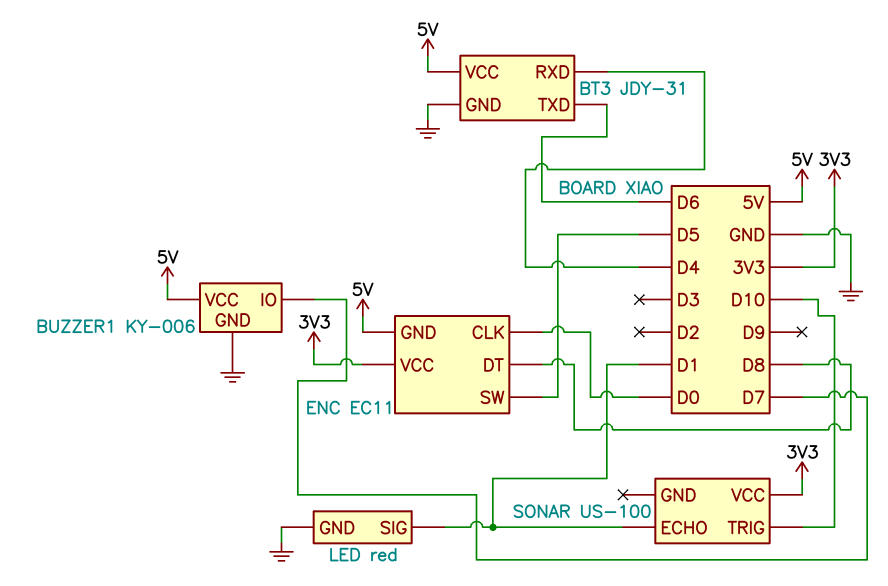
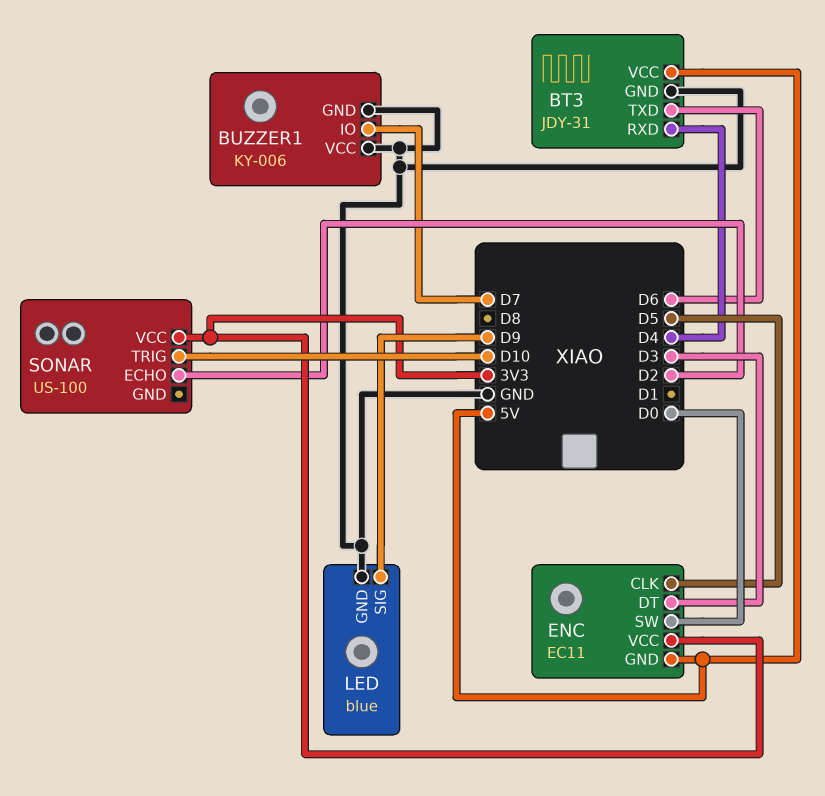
BUZZER1 pin VCC: 5V -> GND
ENC pin CLK: D0 -> D5
ENC pin DT: D8 -> D3
ENC pin SW: D5 -> D0
LED: red -> blue
LED pin SIG: D1 -> D9
SONAR pin ECHO: D1 -> D2

